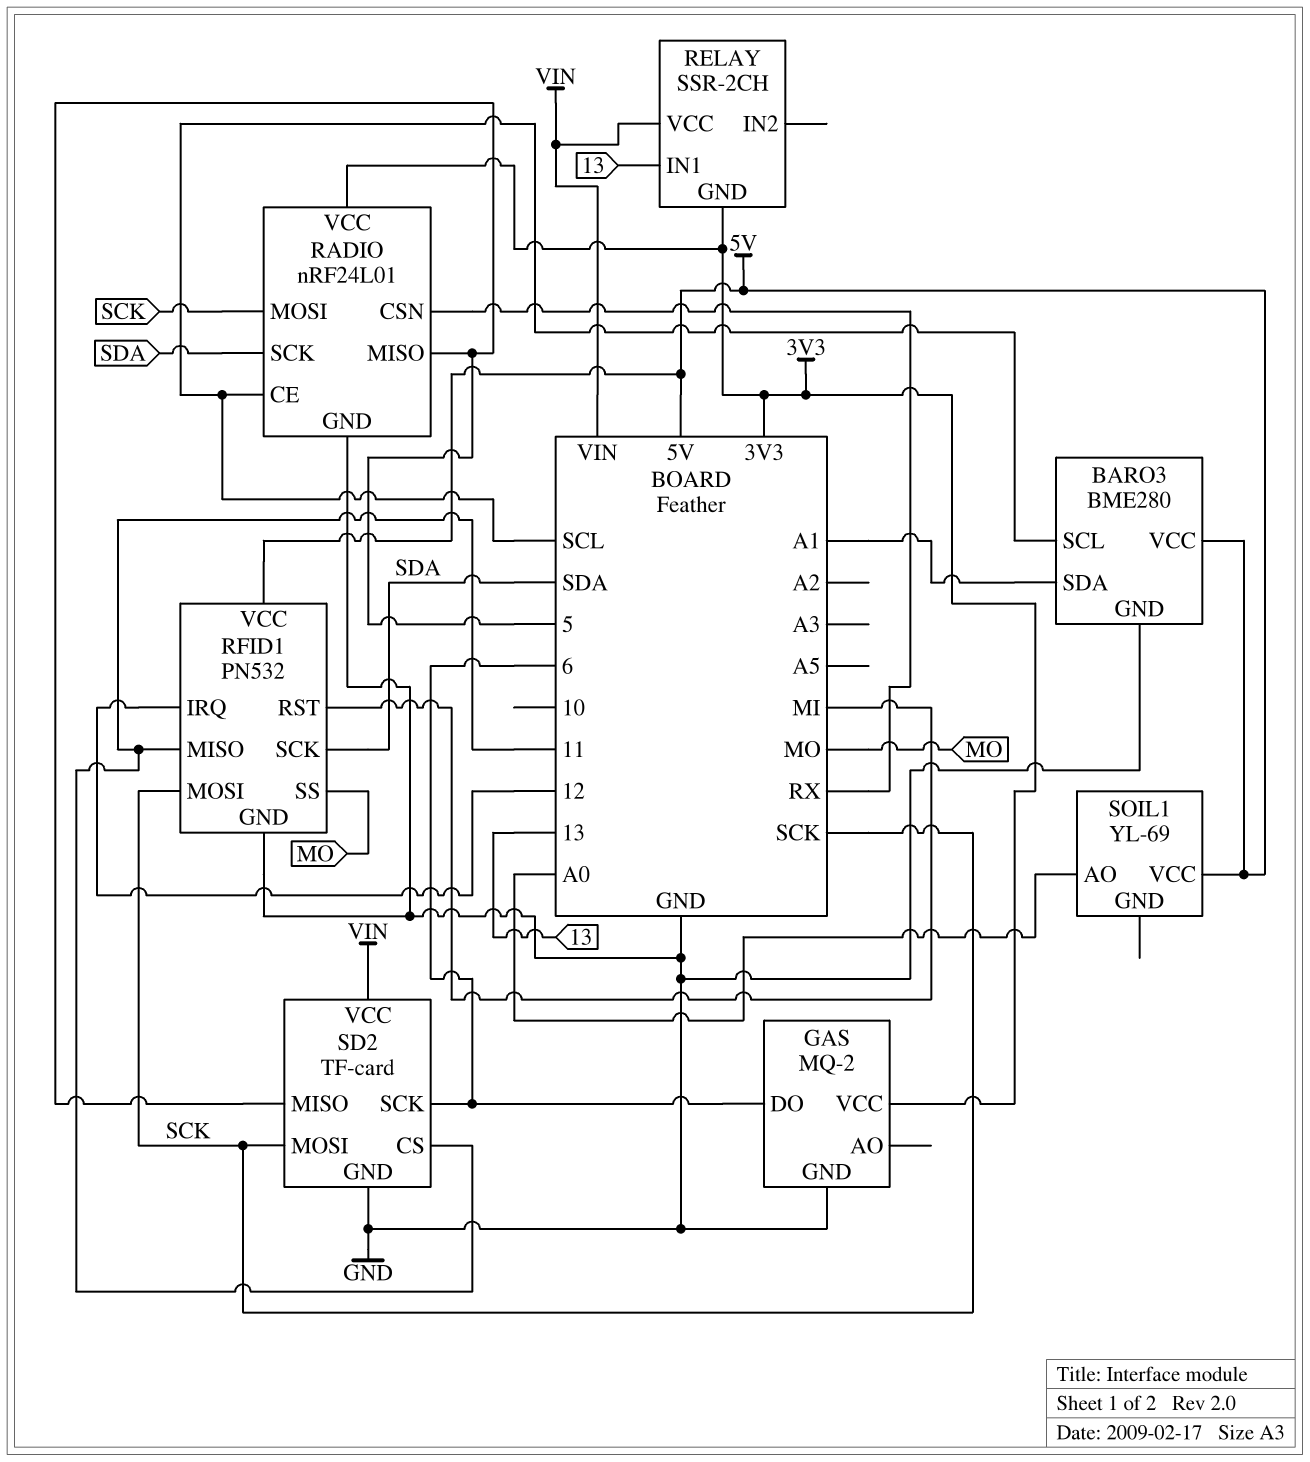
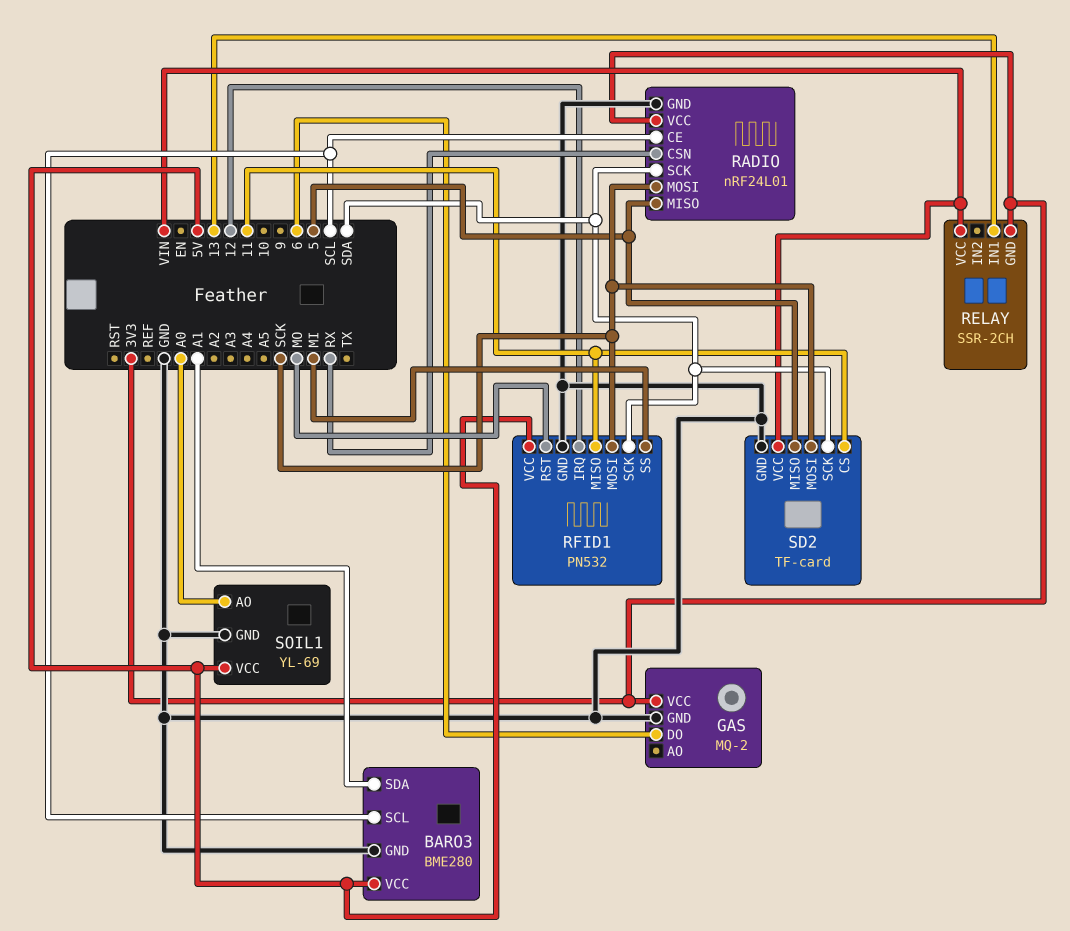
RFID1 pin RST: MI -> MO
RFID1 pin SS: MO -> MI
SD2 pin SCK: 6 -> SDA
SOIL1 pin GND: none -> GND

